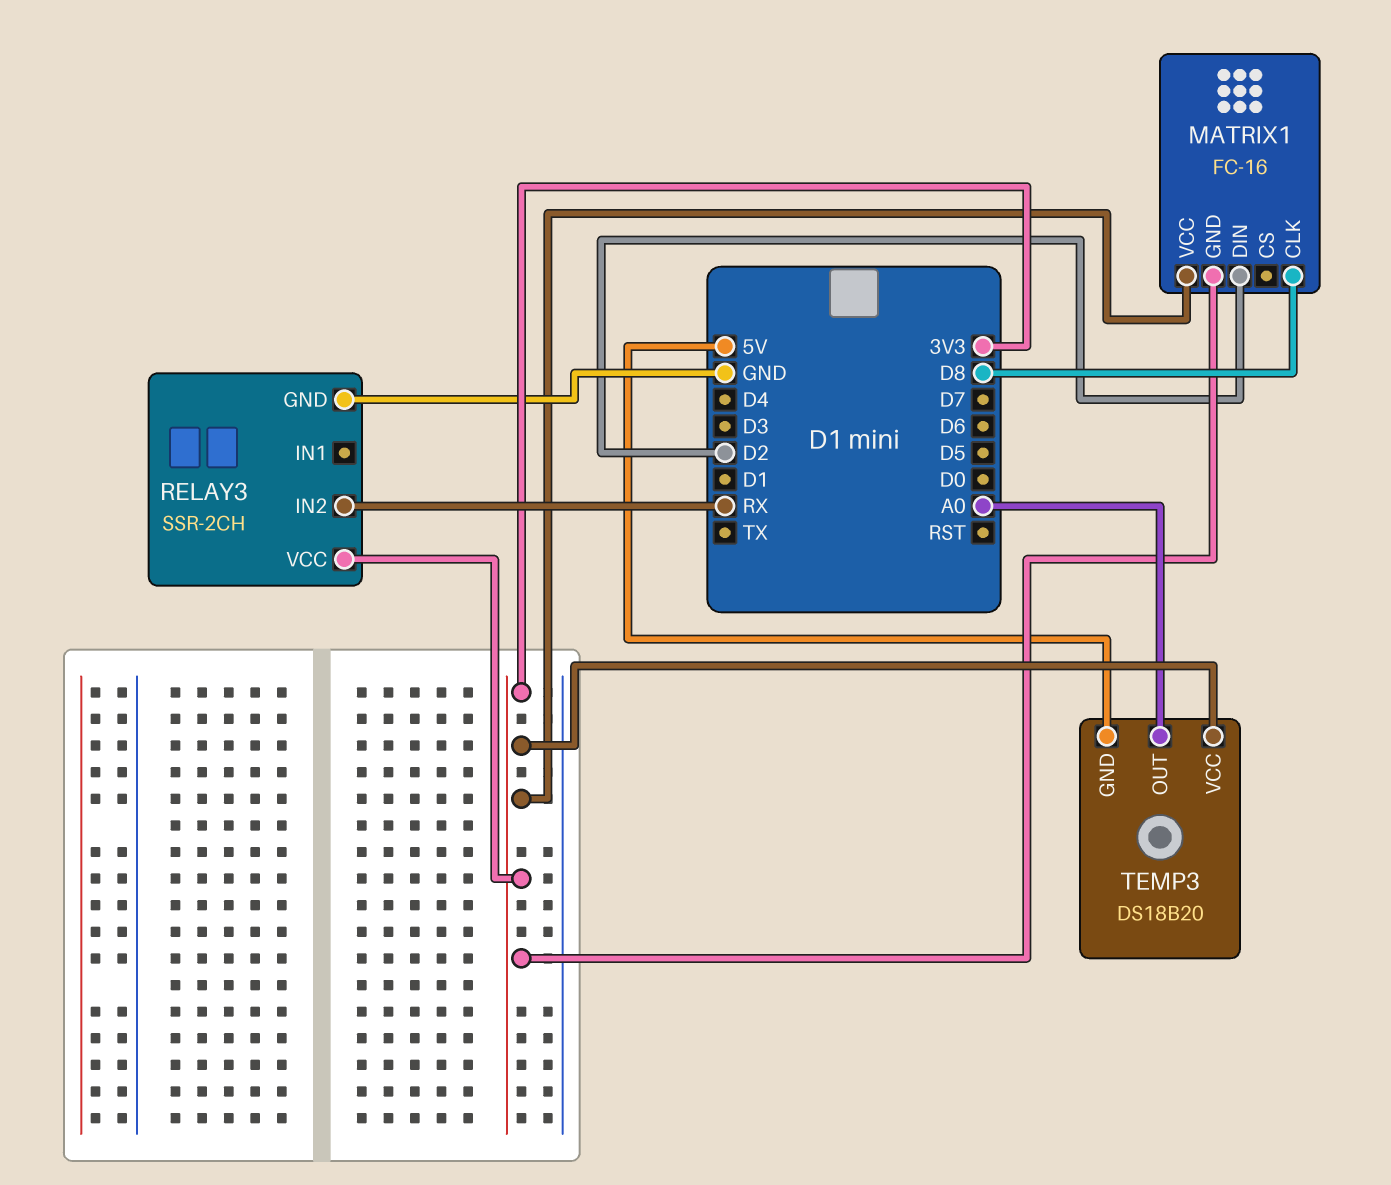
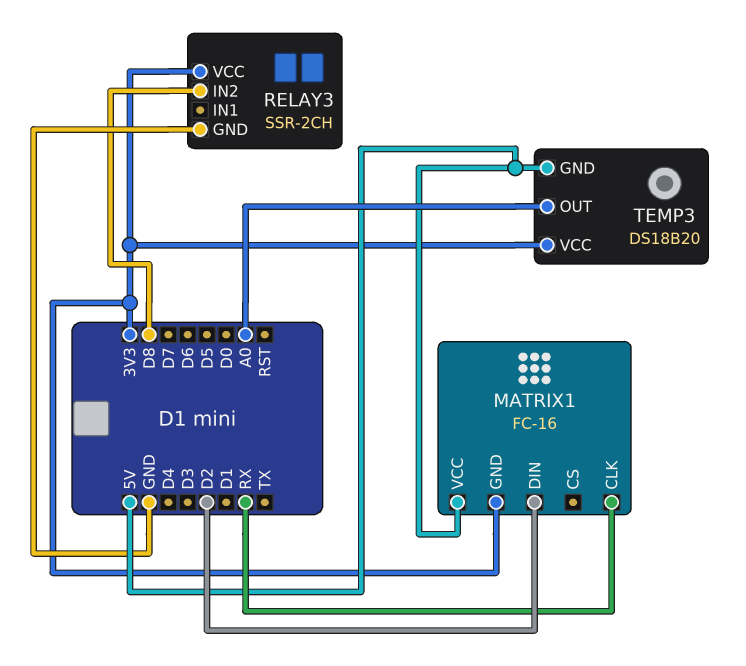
MATRIX1 pin CLK: D8 -> RX
MATRIX1 pin VCC: 3V3 -> 5V
RELAY3 pin IN2: RX -> D8

